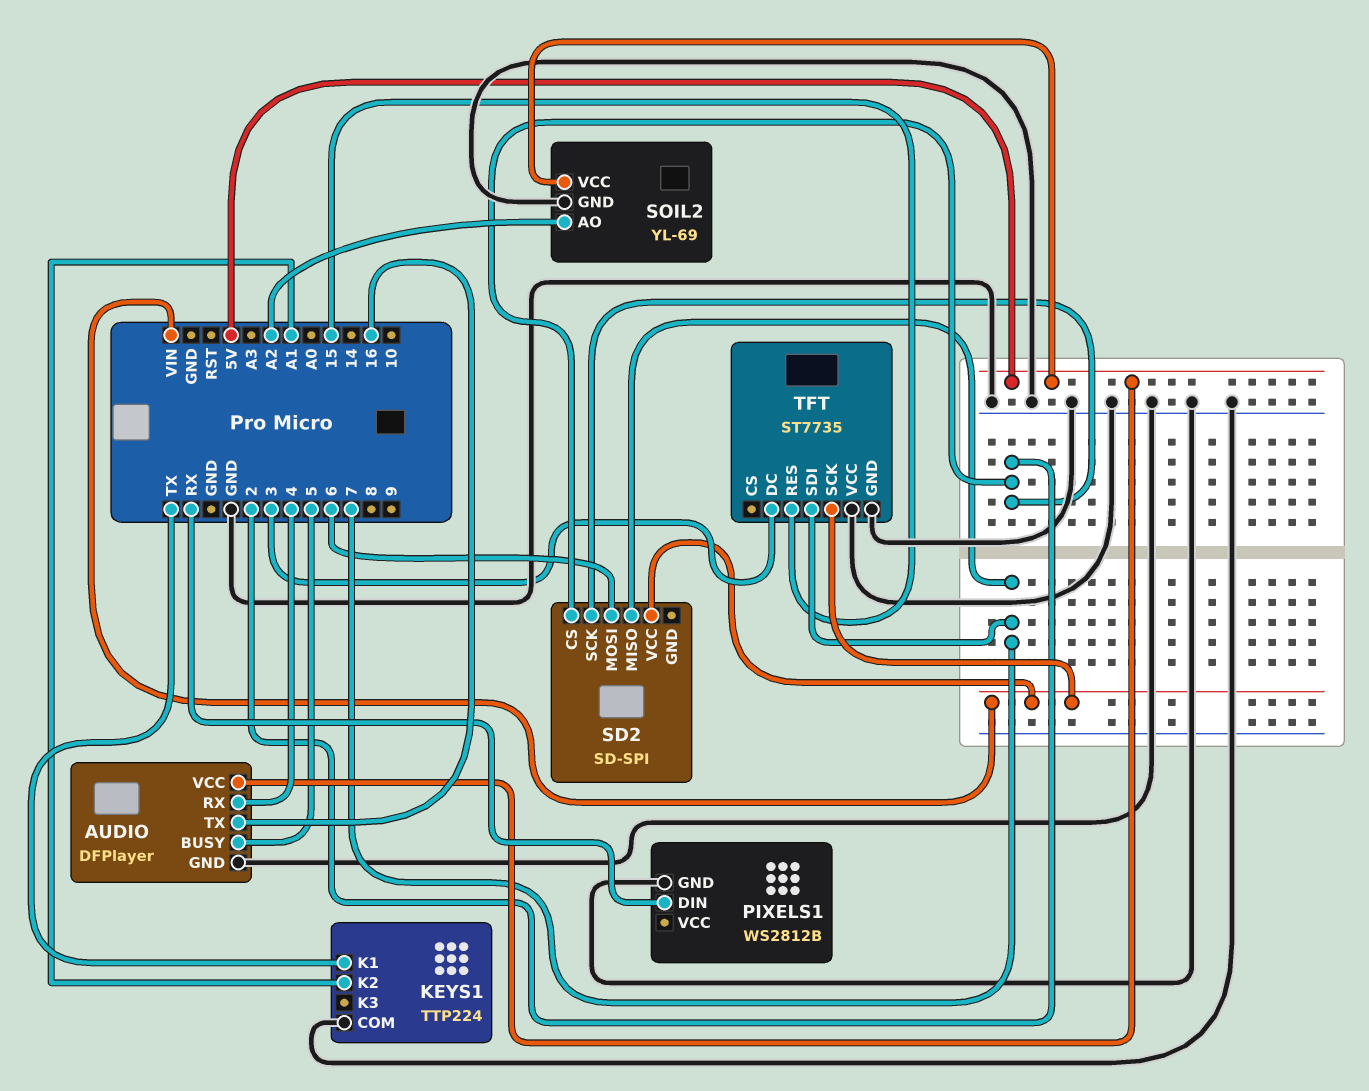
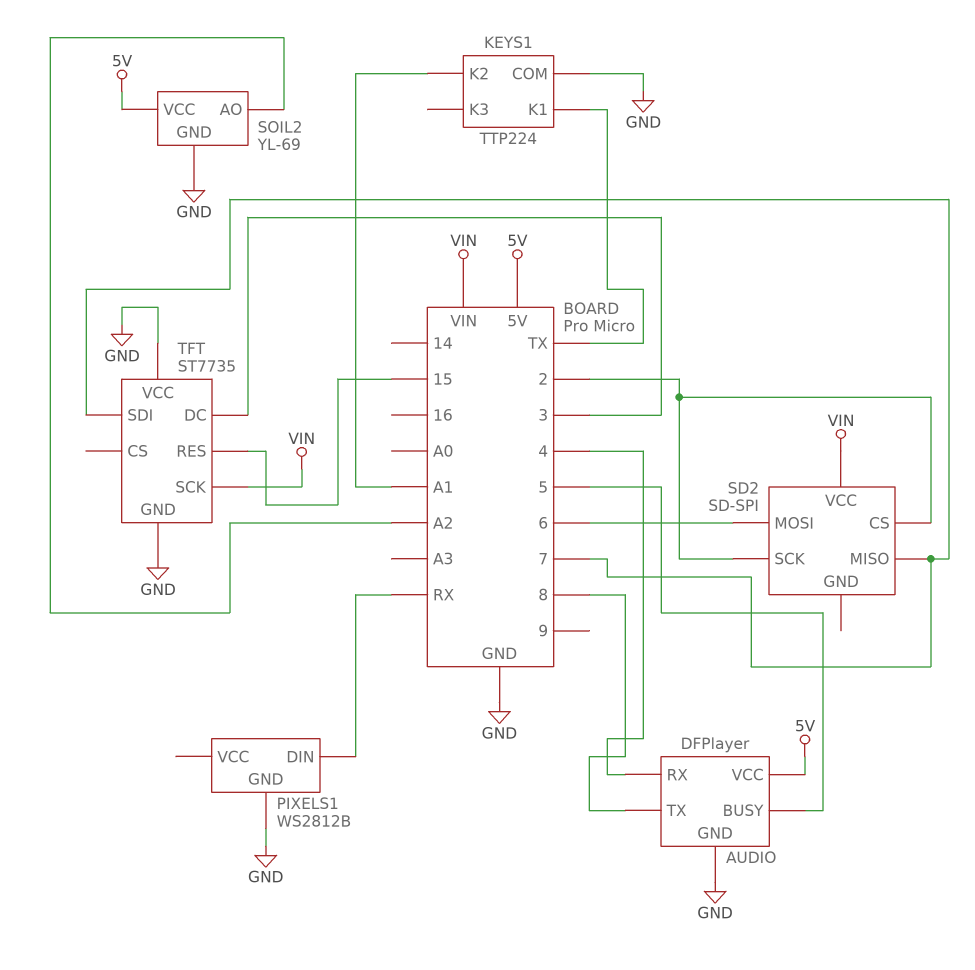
AUDIO pin TX: 16 -> 8

